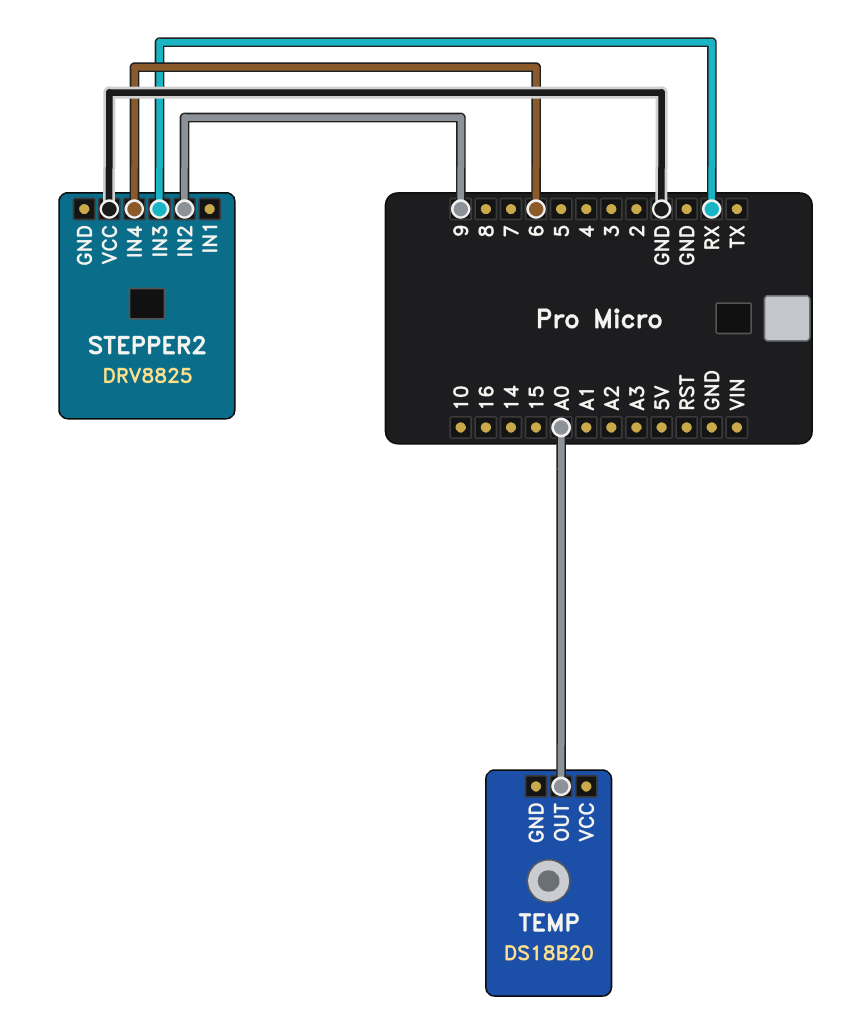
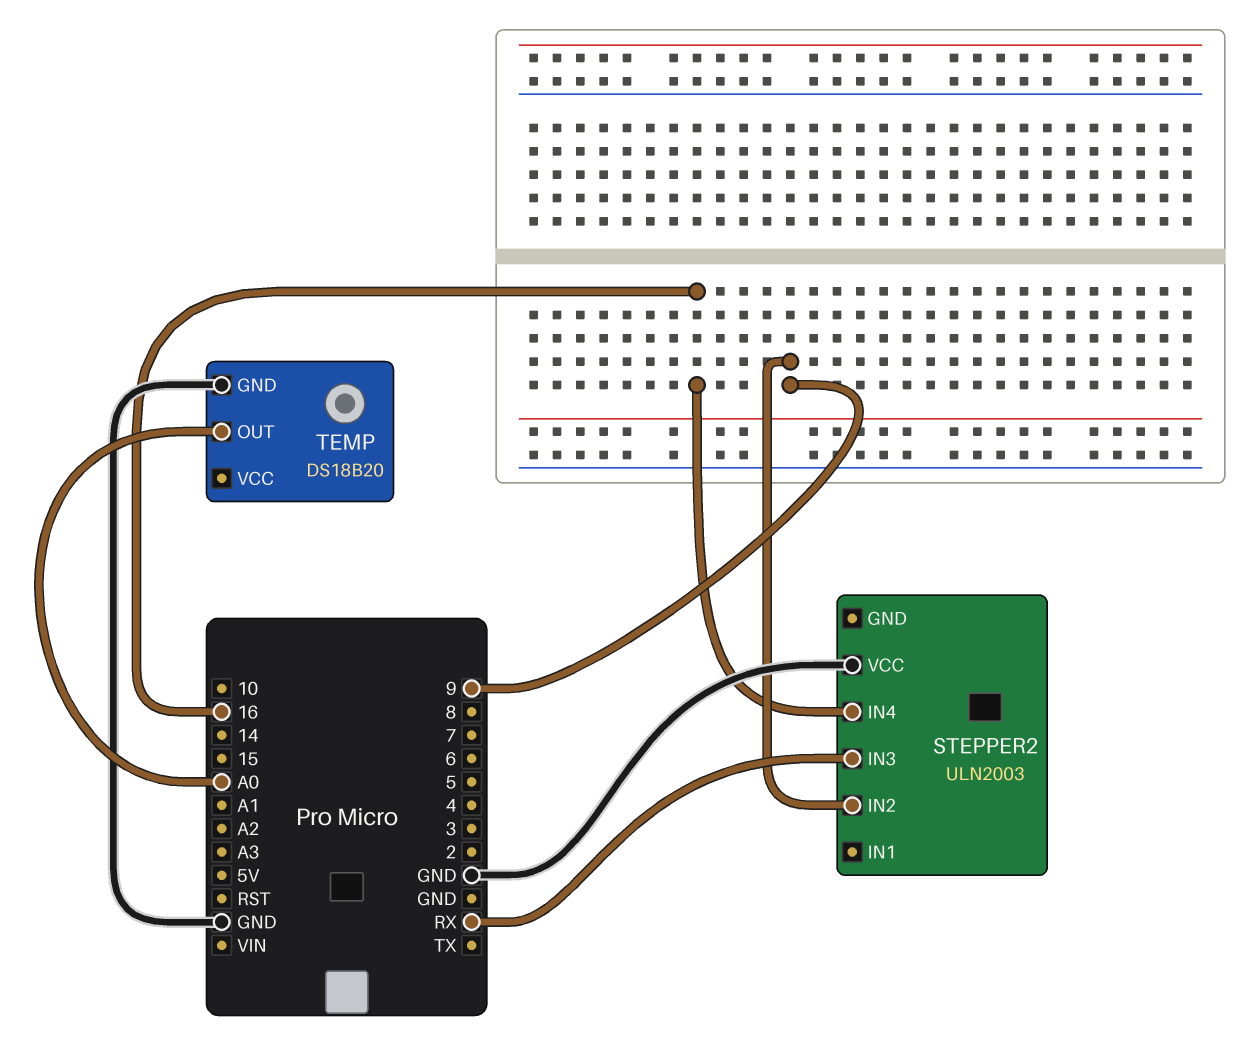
STEPPER2: DRV8825 -> ULN2003
STEPPER2 pin IN4: 6 -> 16
TEMP pin GND: none -> GND

